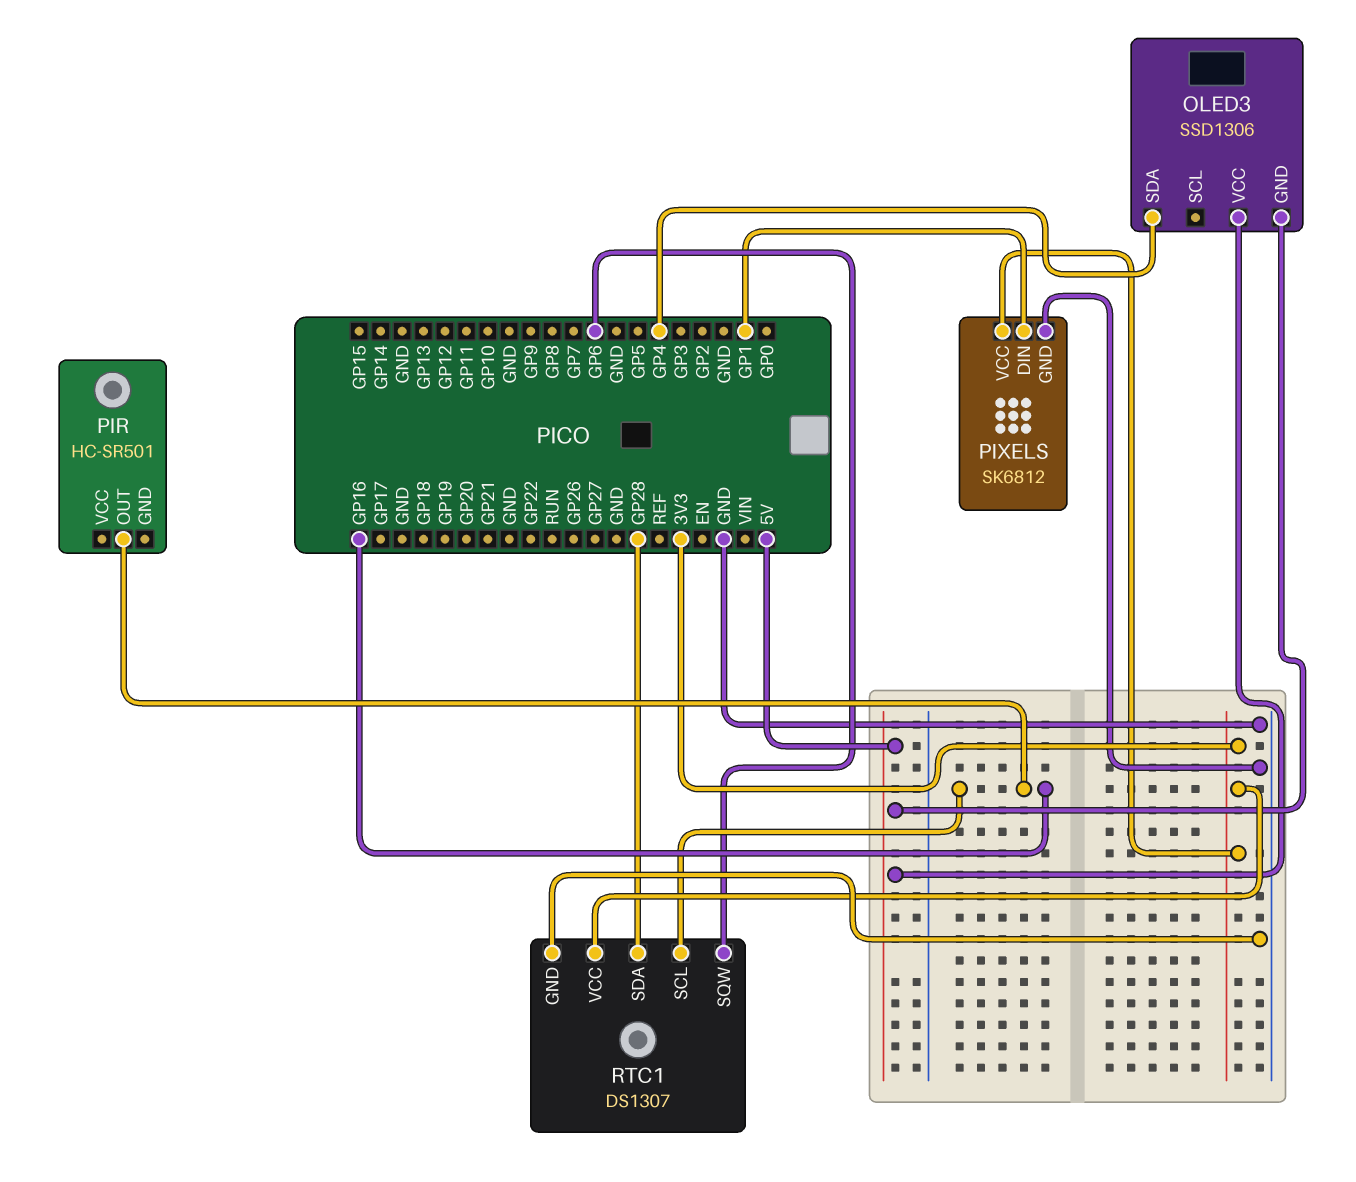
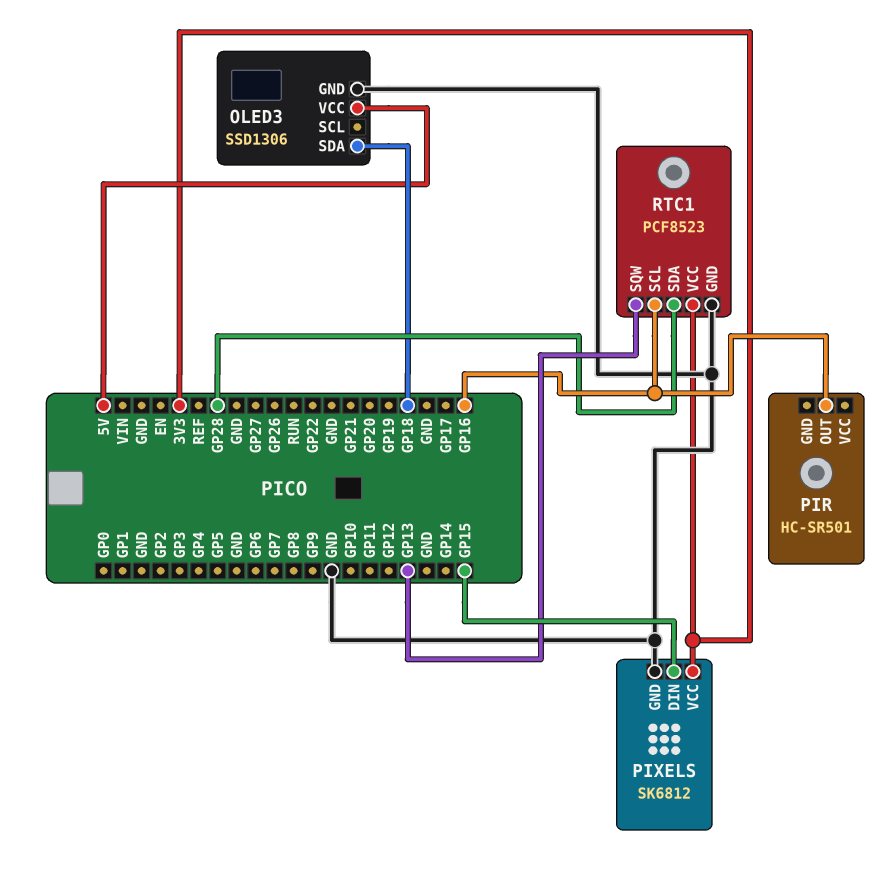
OLED3 pin GND: 5V -> GND
OLED3 pin SDA: GP4 -> GP18
PIXELS pin DIN: GP1 -> GP15
RTC1: DS1307 -> PCF8523
RTC1 pin SQW: GP6 -> GP13

